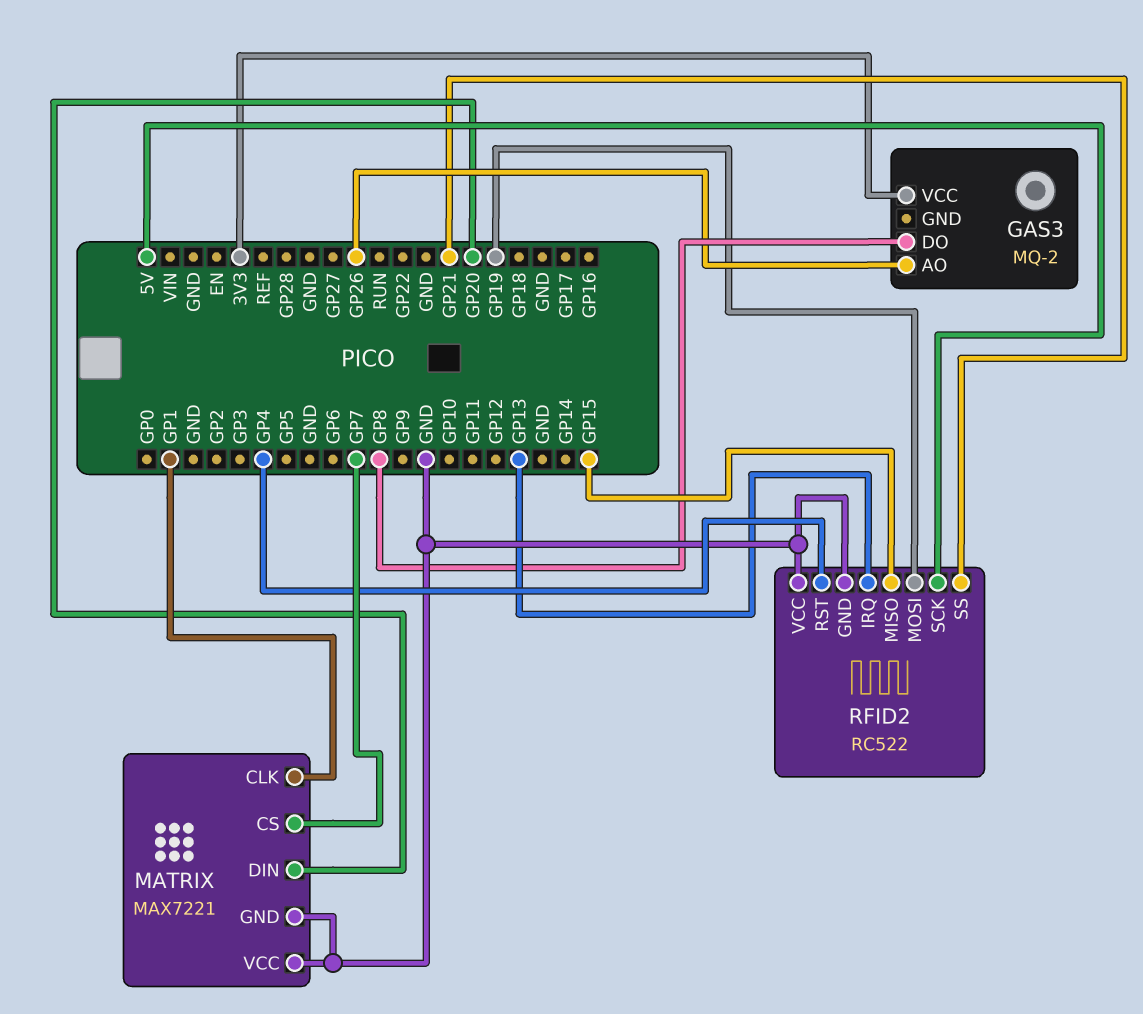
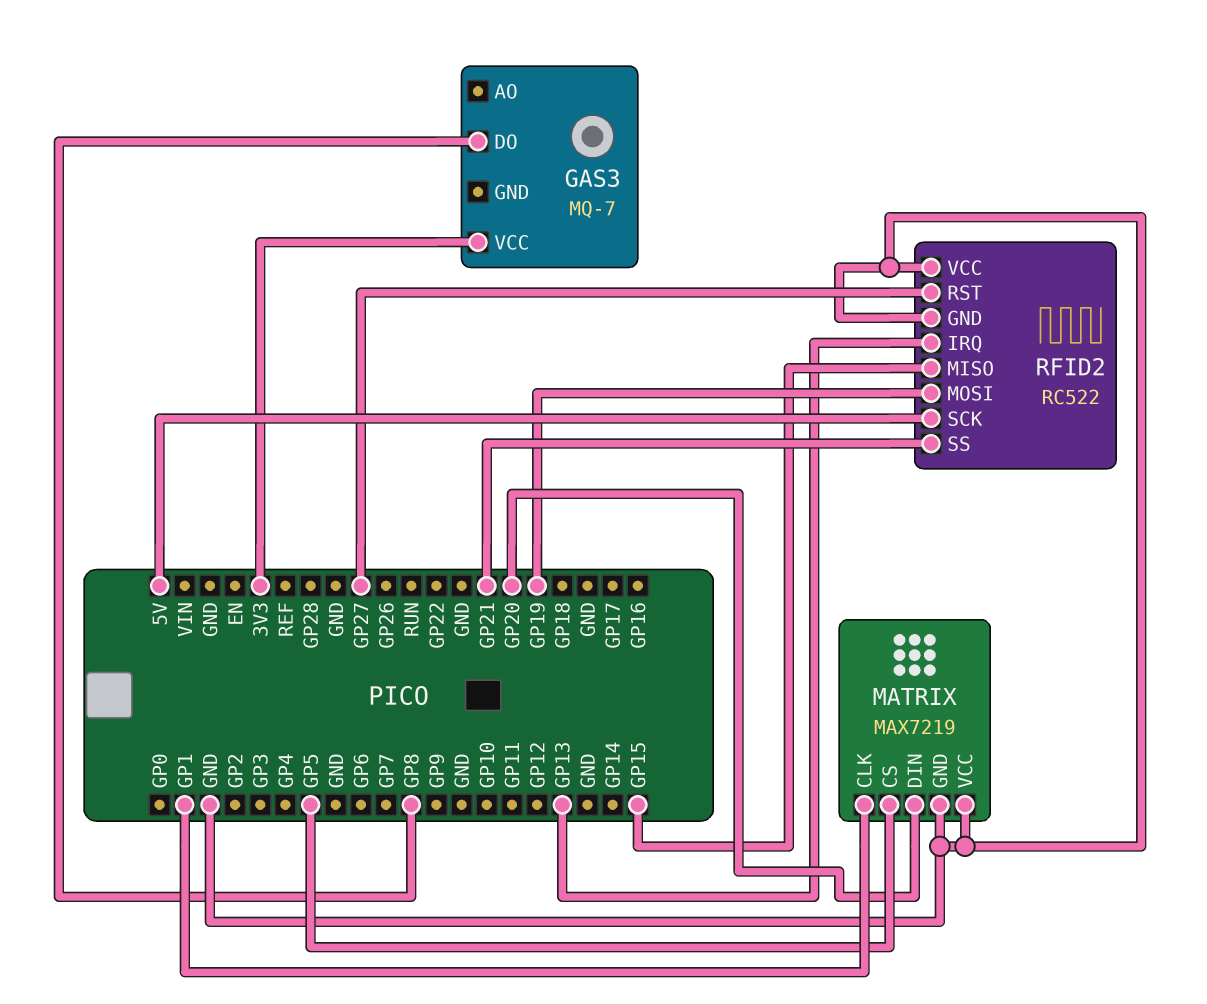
GAS3: MQ-2 -> MQ-7
GAS3 pin AO: GP26 -> none
MATRIX: MAX7221 -> MAX7219
MATRIX pin CS: GP7 -> GP5
RFID2 pin RST: GP4 -> GP27

